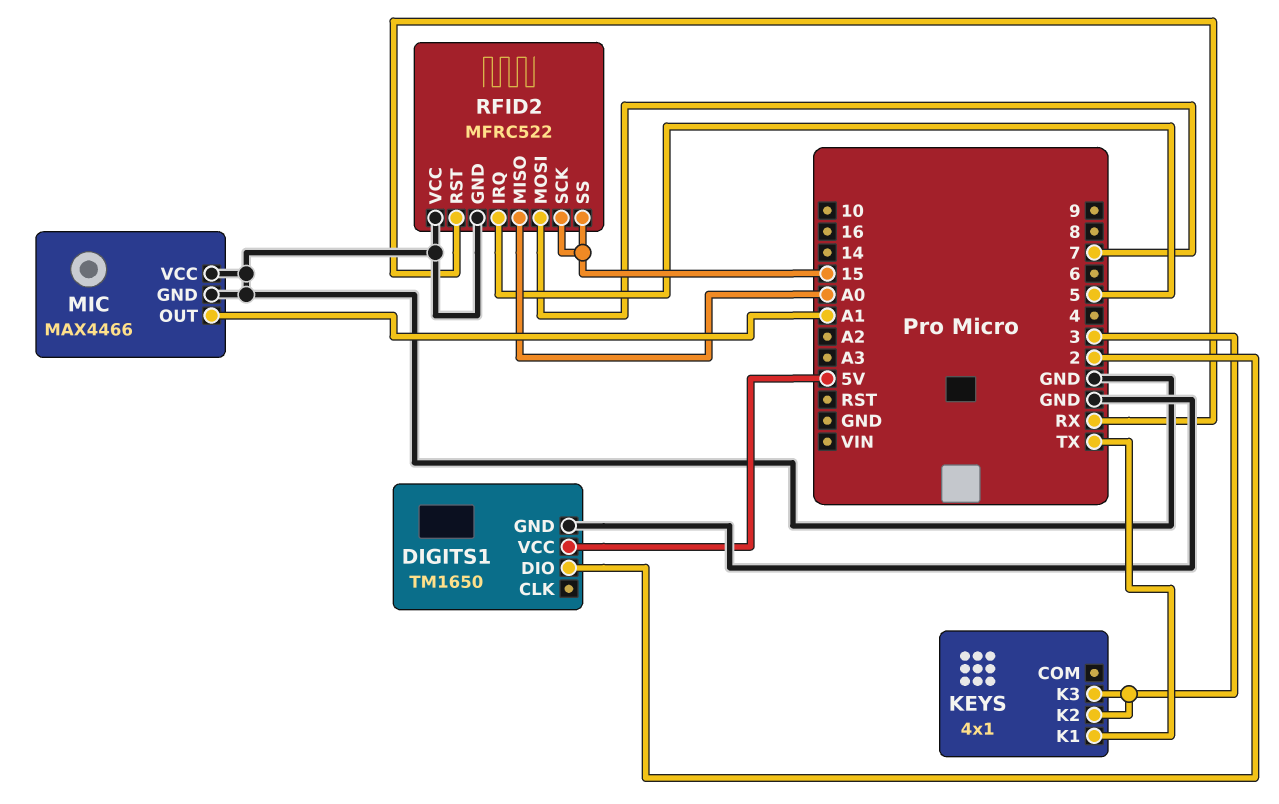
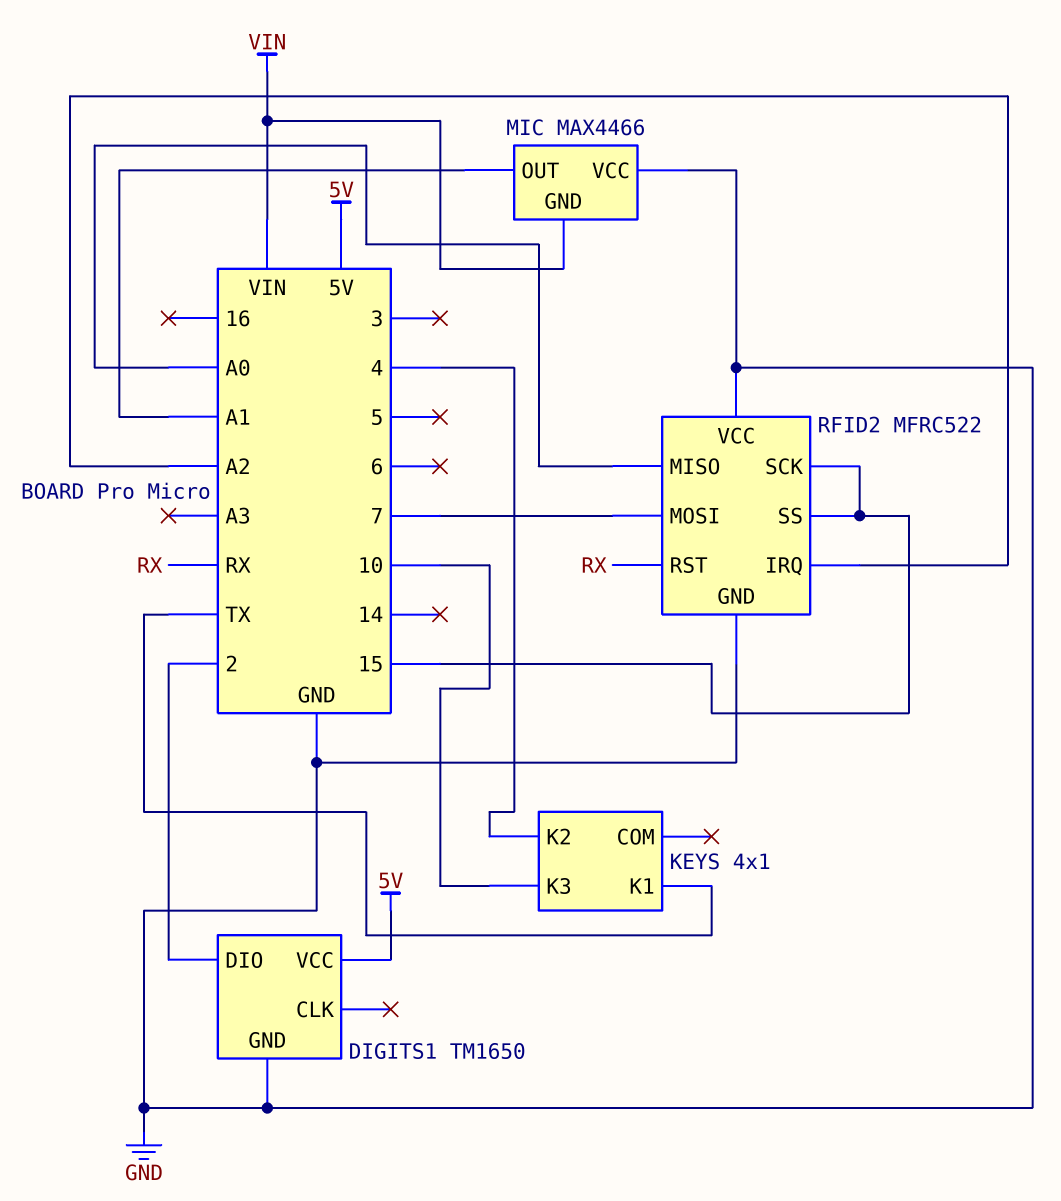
KEYS pin K2: 3 -> 4
KEYS pin K3: 3 -> 10
MIC pin GND: GND -> VIN
RFID2 pin IRQ: 5 -> A2

